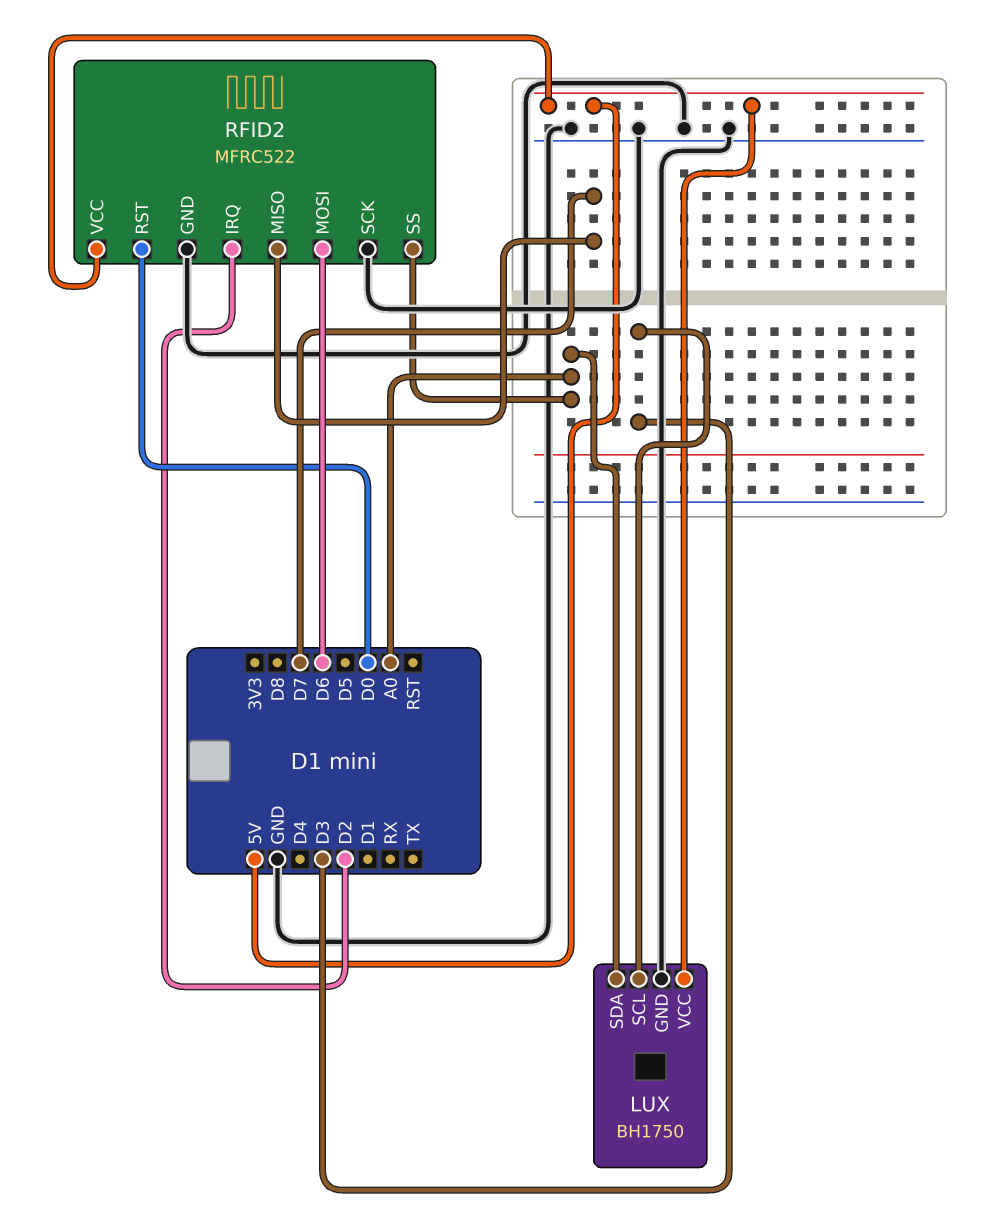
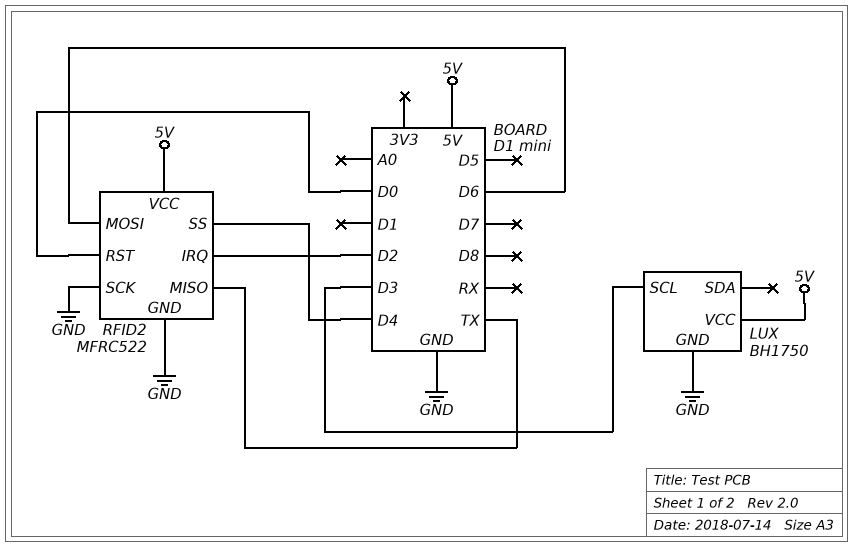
LUX pin SDA: A0 -> none
RFID2 pin MISO: D7 -> TX
RFID2 pin SS: A0 -> D4

